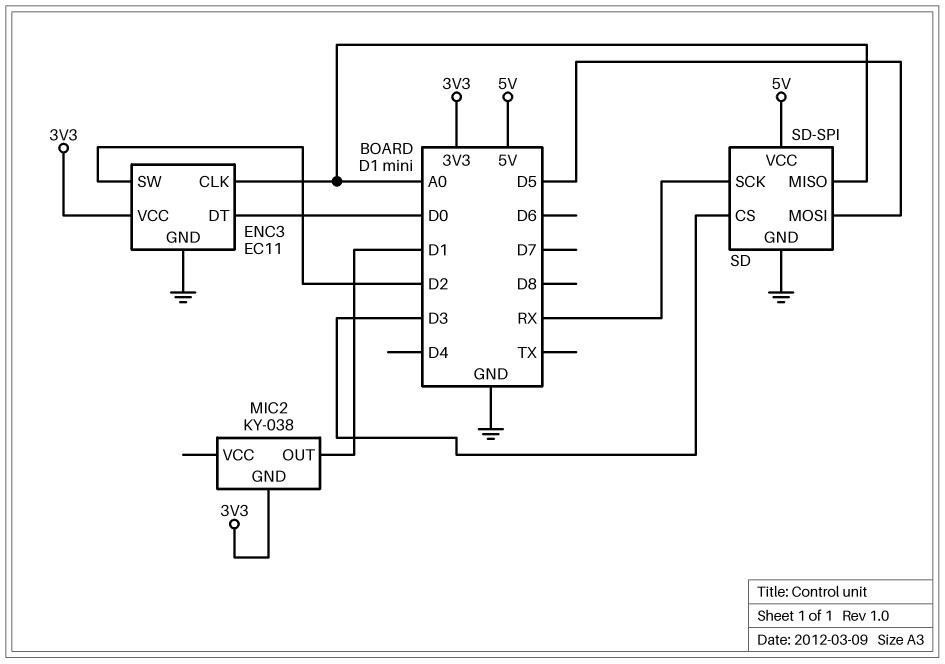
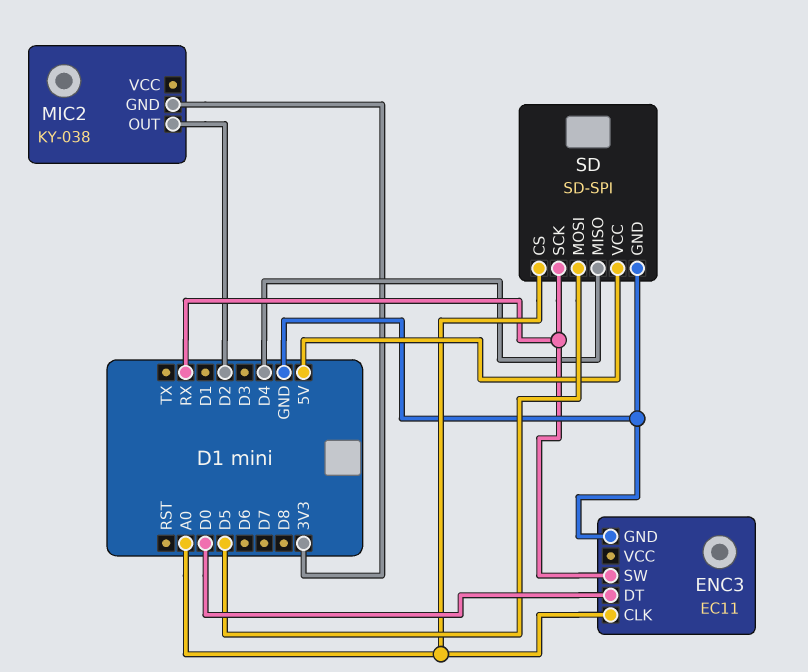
ENC3 pin SW: D2 -> RX
ENC3 pin VCC: 3V3 -> none
MIC2 pin OUT: D1 -> D2
SD pin CS: D3 -> A0
SD pin MISO: A0 -> D4

